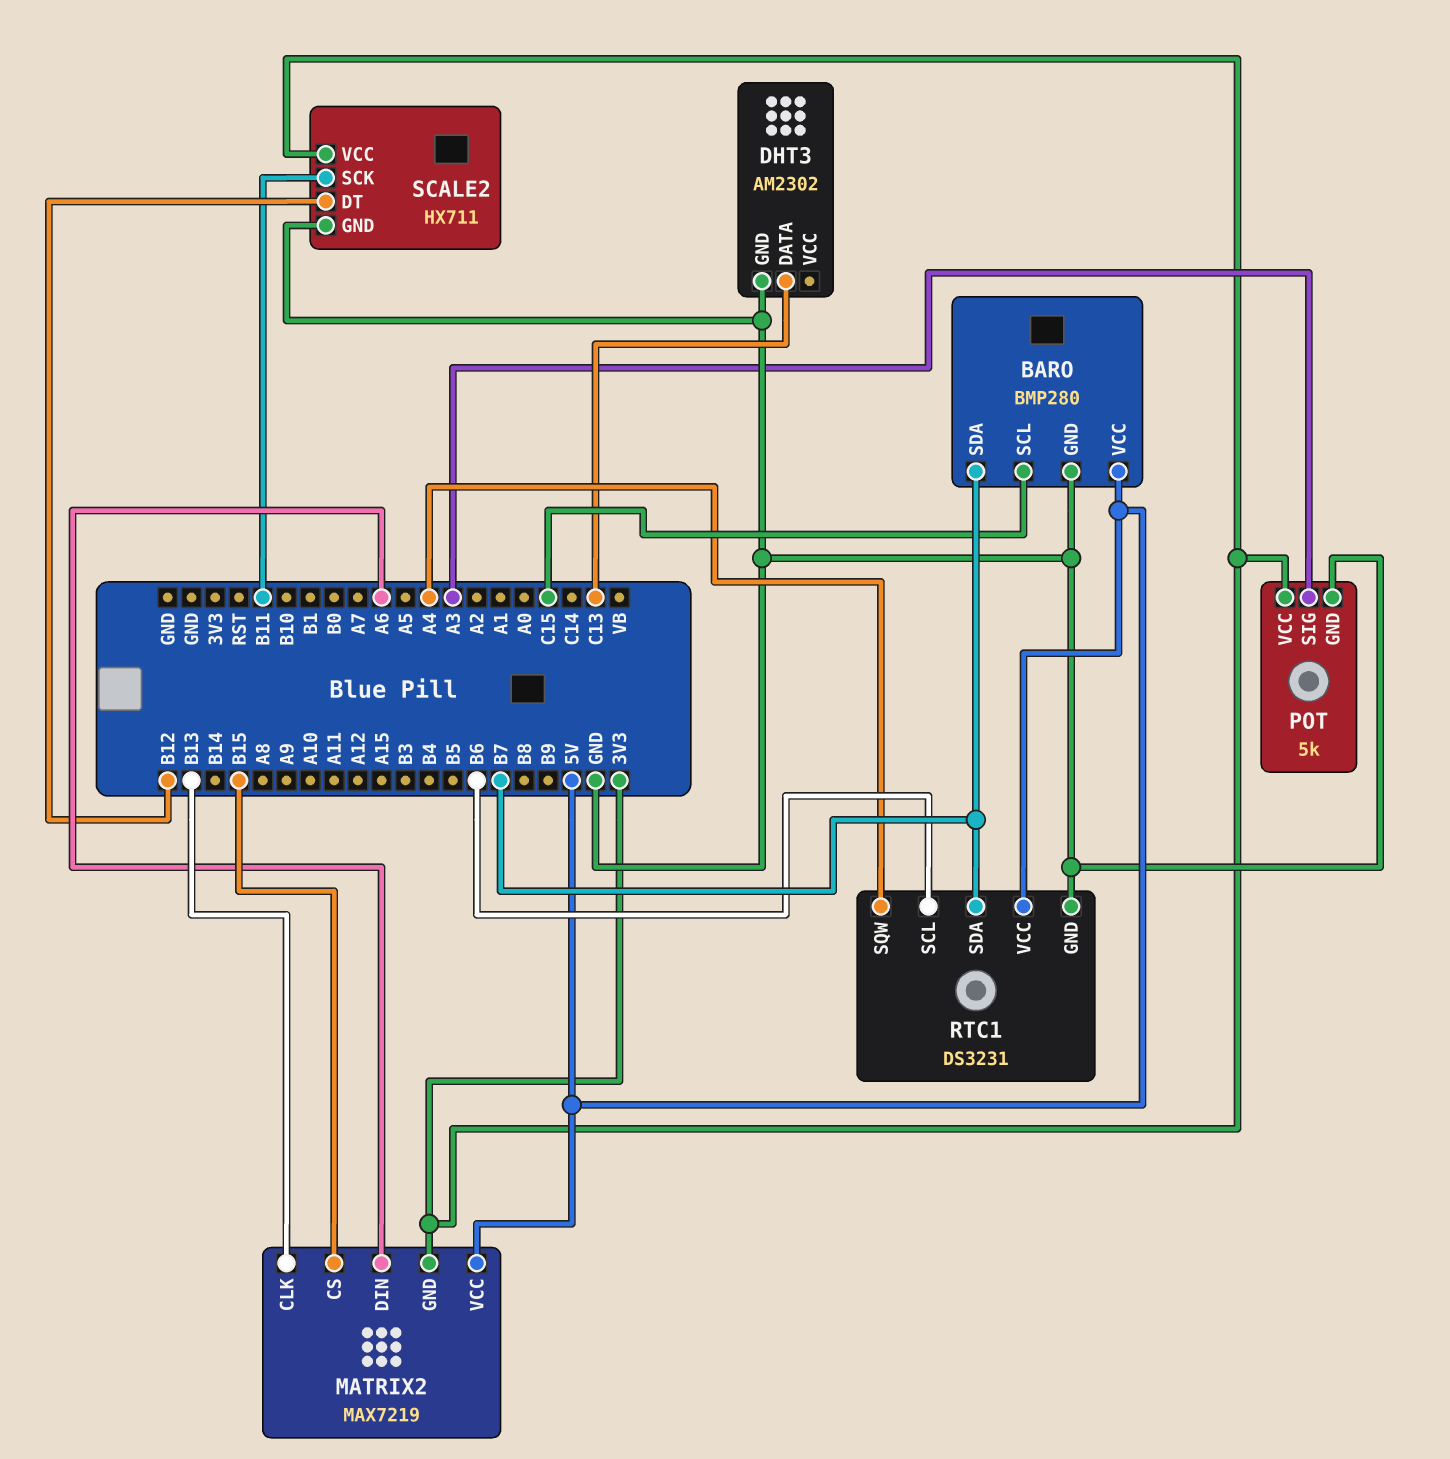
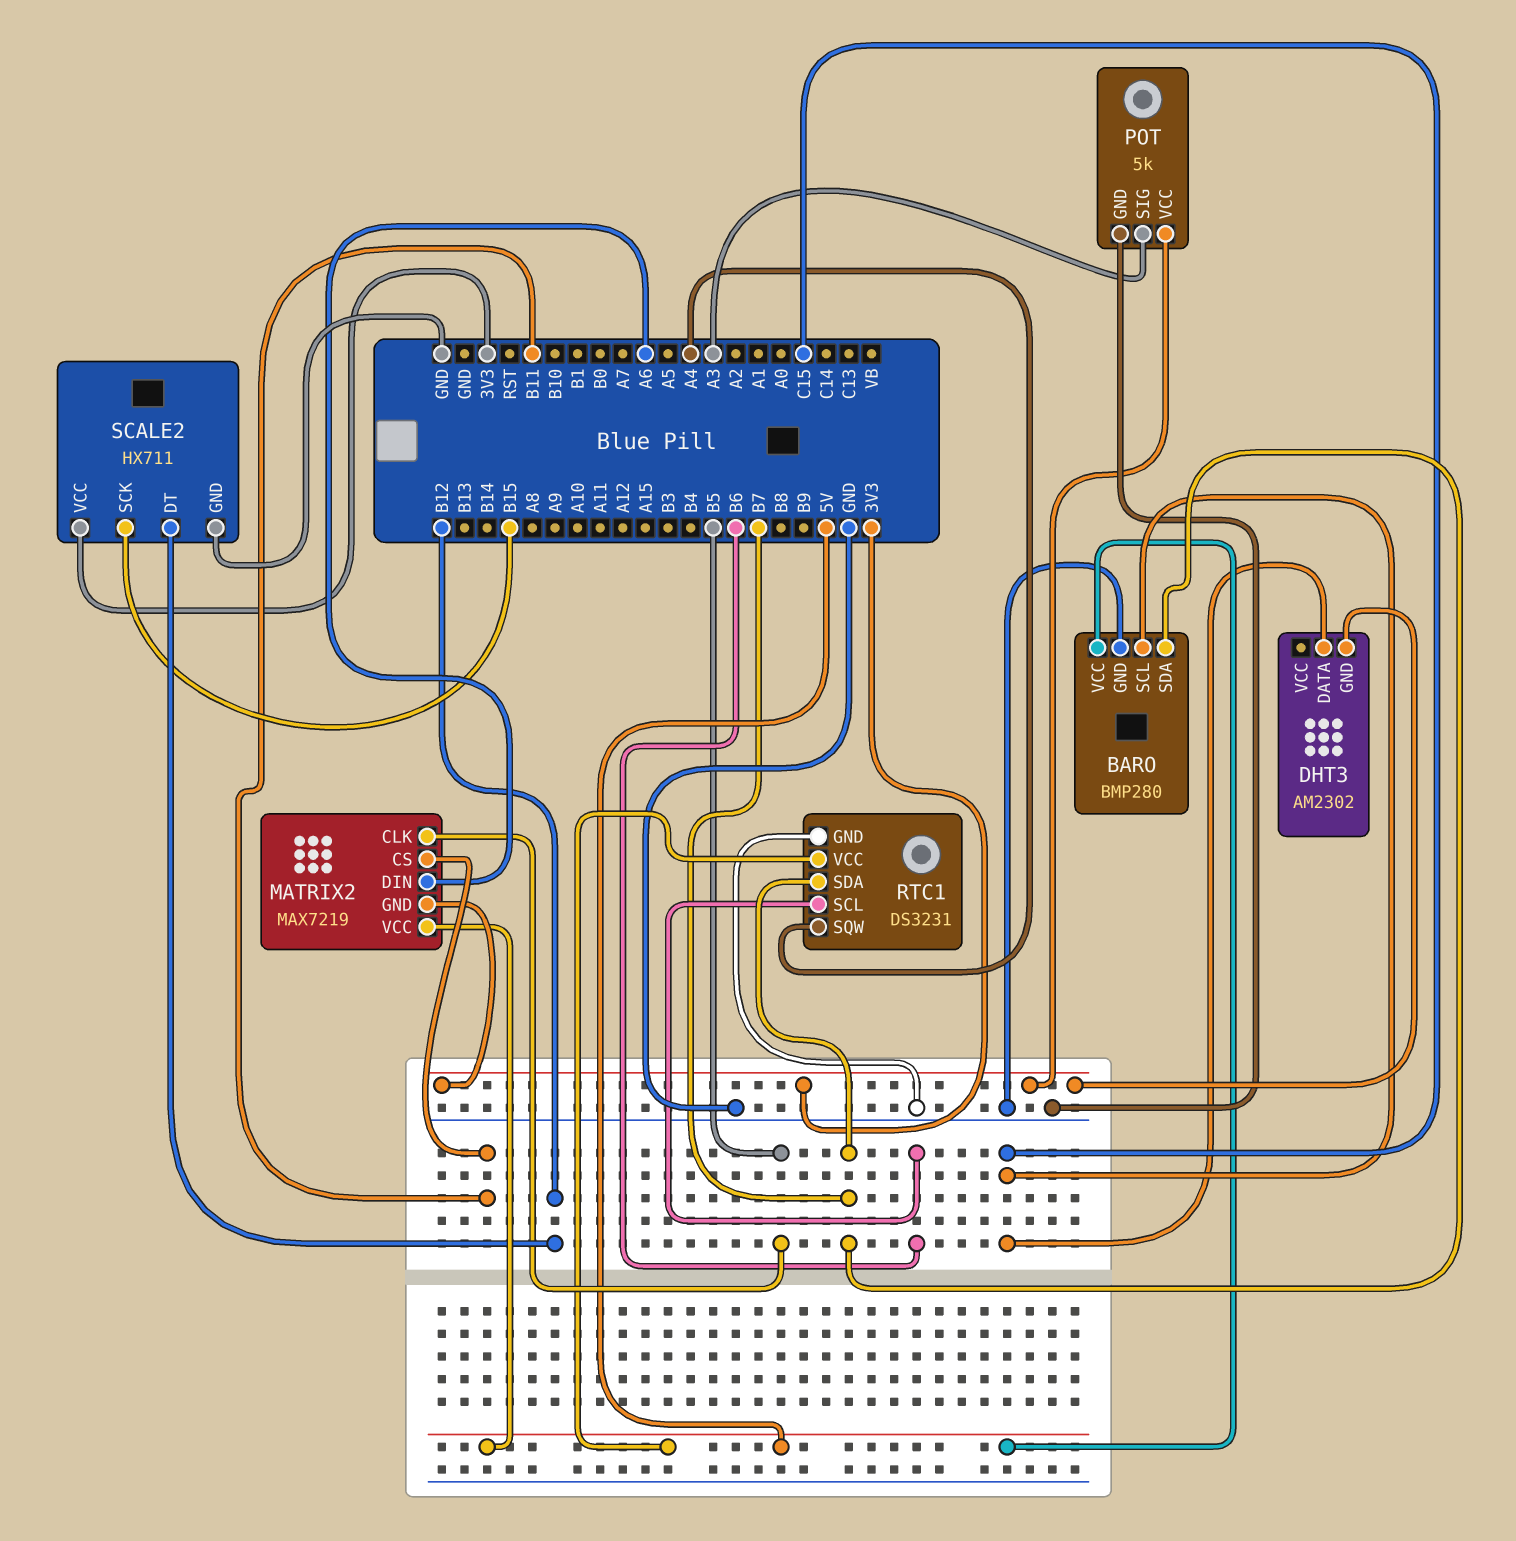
DHT3 pin DATA: C13 -> C15
DHT3 pin GND: GND -> 3V3
MATRIX2 pin CLK: B13 -> B5
MATRIX2 pin CS: B15 -> B11
SCALE2 pin SCK: B11 -> B15

